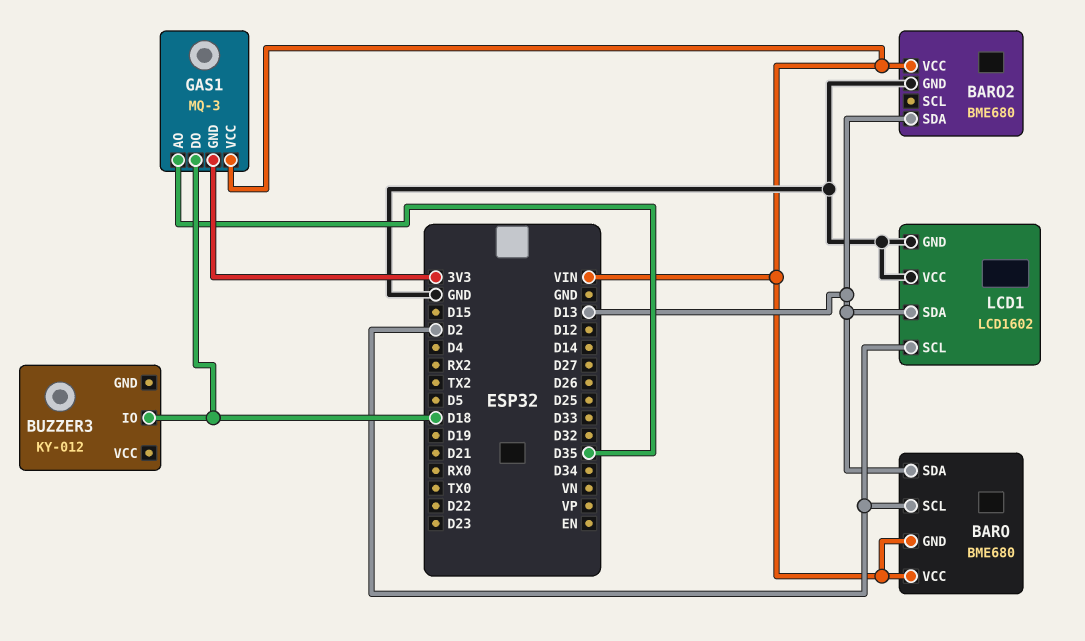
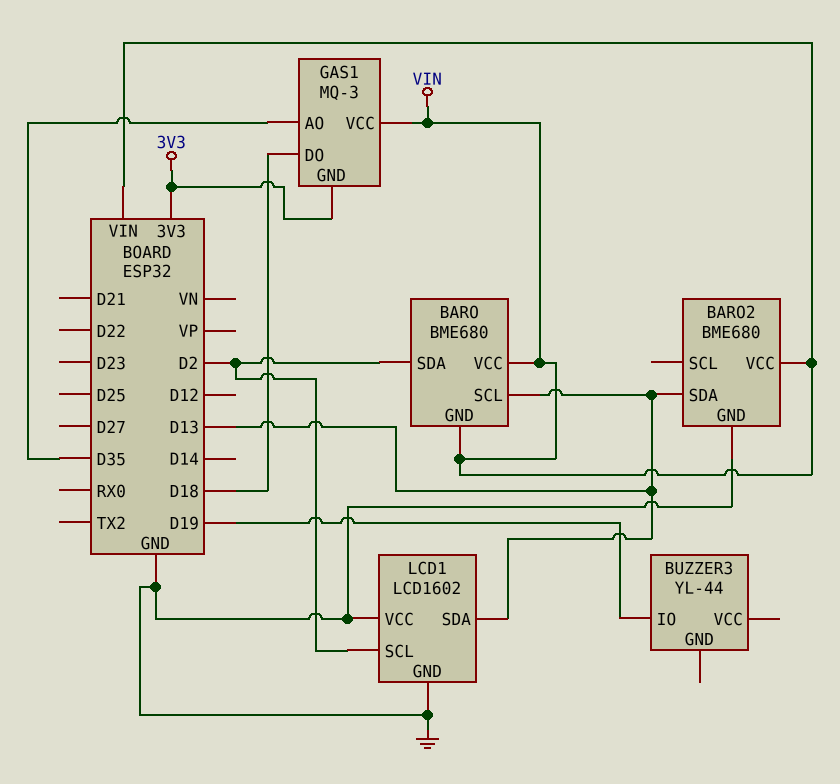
BARO pin SCL: D2 -> D13
BARO pin SDA: D13 -> D2
BUZZER3: KY-012 -> YL-44
BUZZER3 pin IO: D18 -> D19

